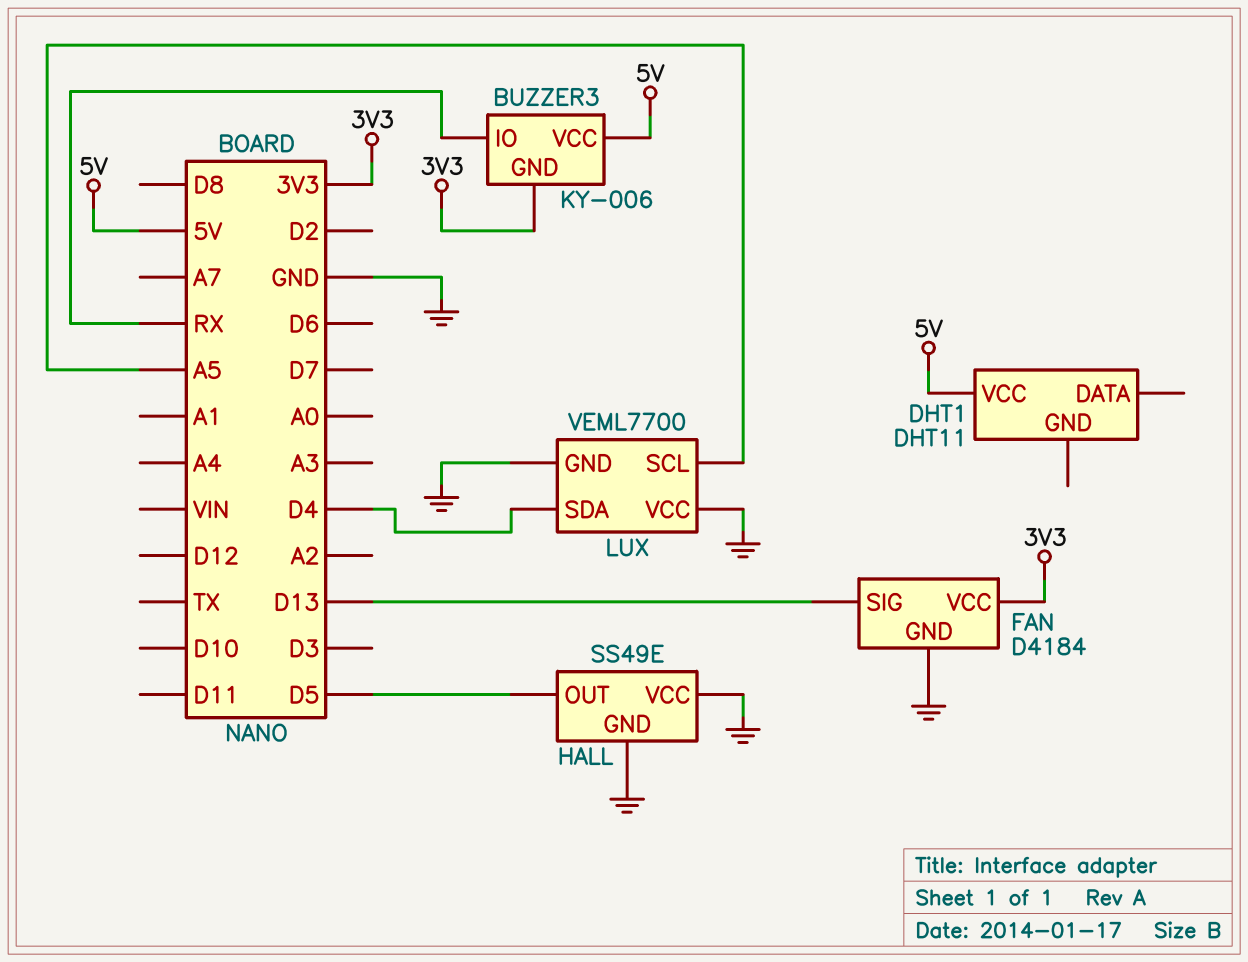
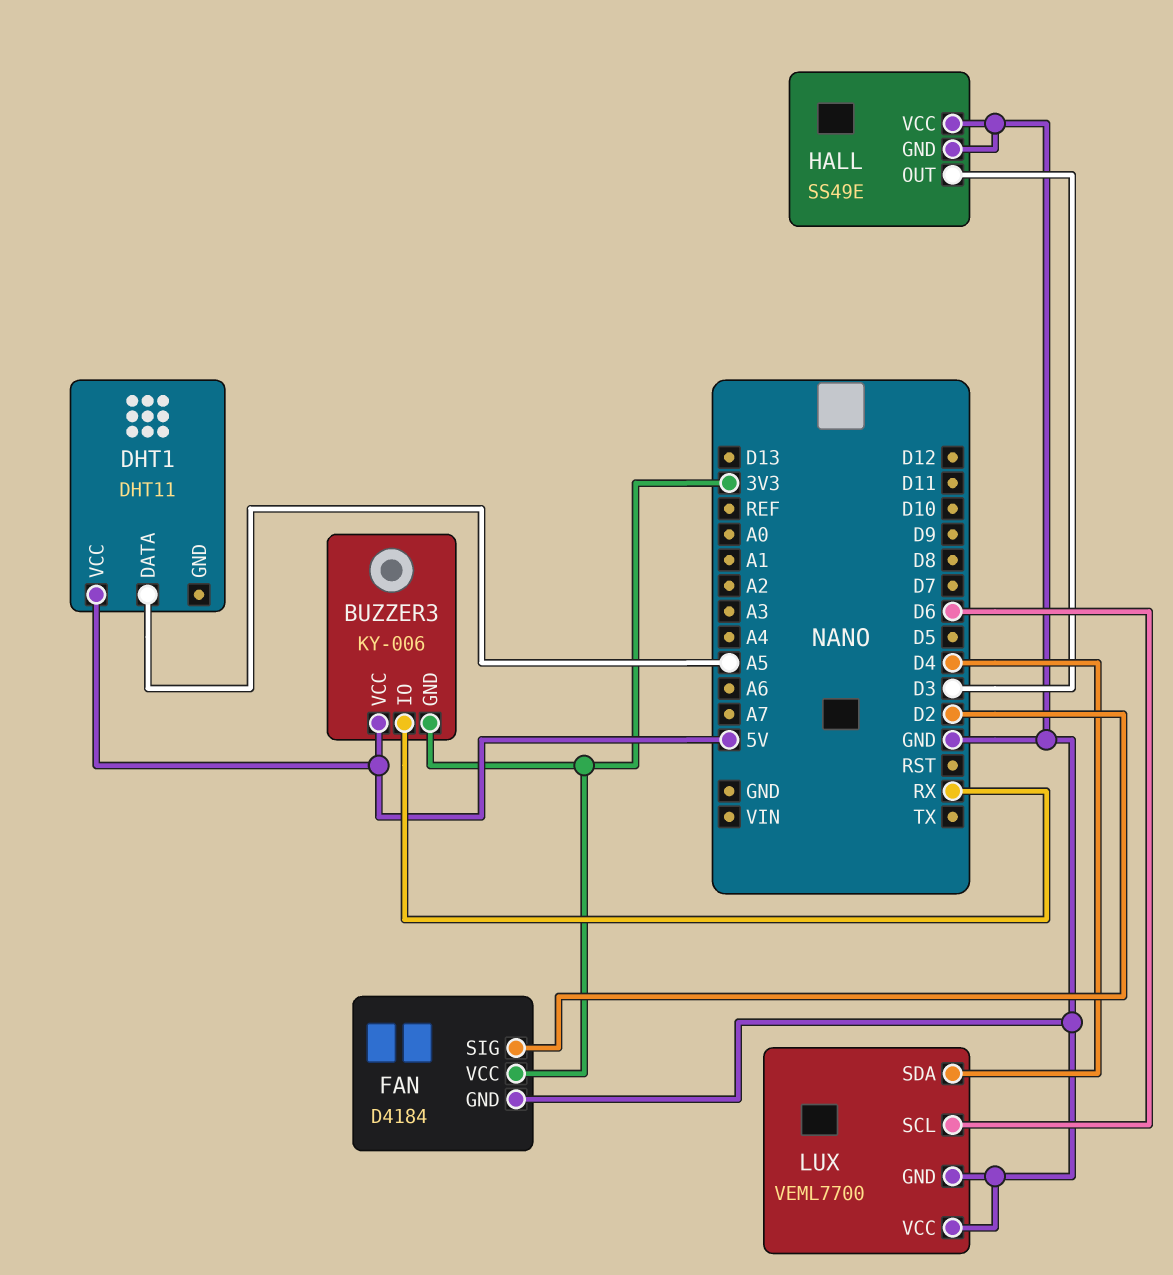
DHT1 pin DATA: none -> A5
FAN pin SIG: D13 -> D2
HALL pin OUT: D5 -> D3
LUX pin SCL: A5 -> D6

